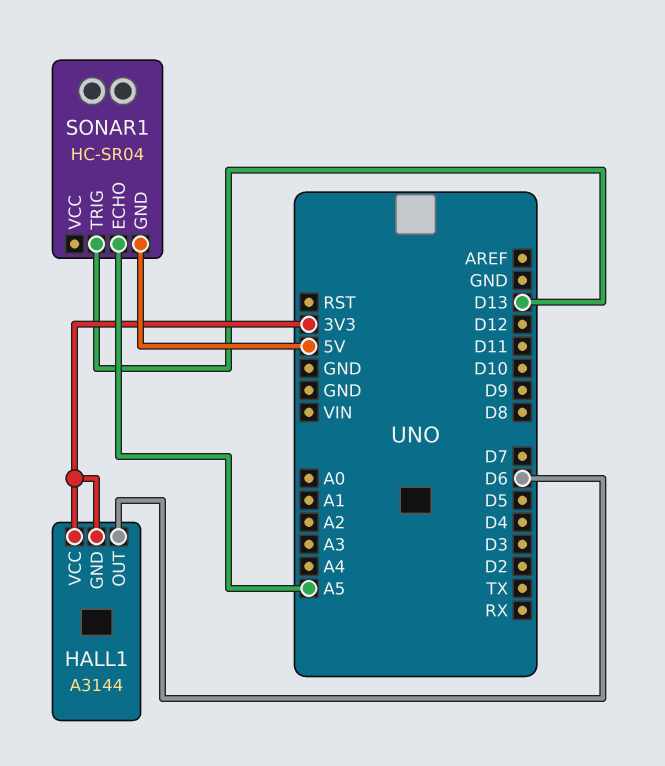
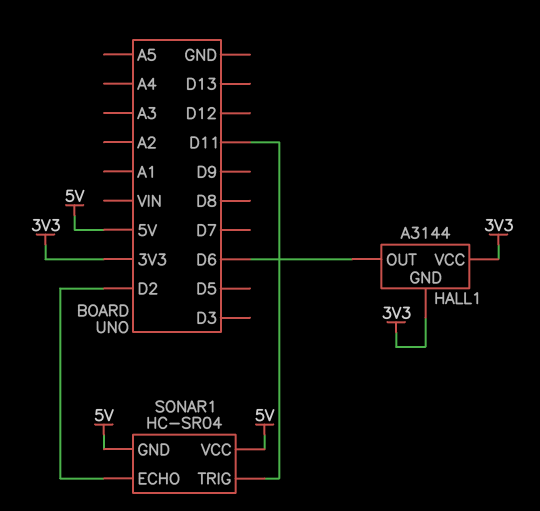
SONAR1 pin ECHO: A5 -> D2
SONAR1 pin TRIG: D13 -> D11
SONAR1 pin VCC: none -> 5V

